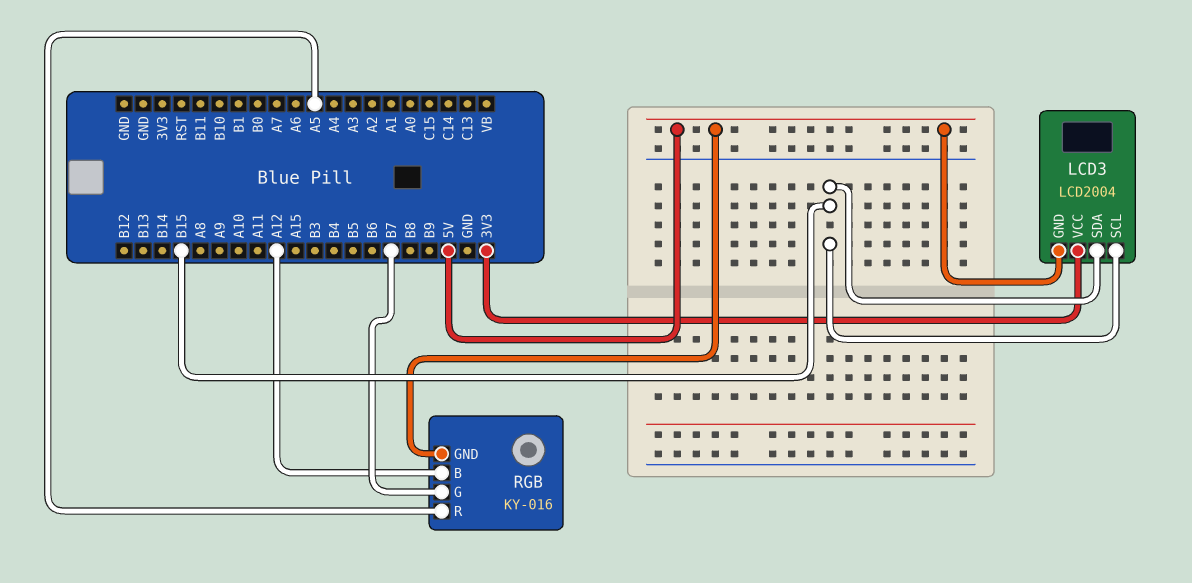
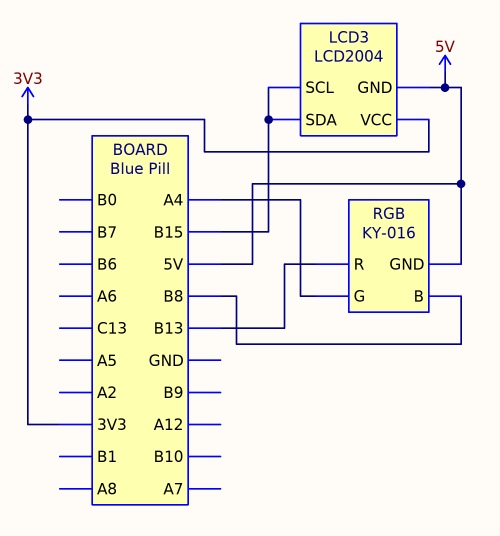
RGB pin B: A12 -> B8
RGB pin G: B7 -> A4
RGB pin R: A5 -> B13

